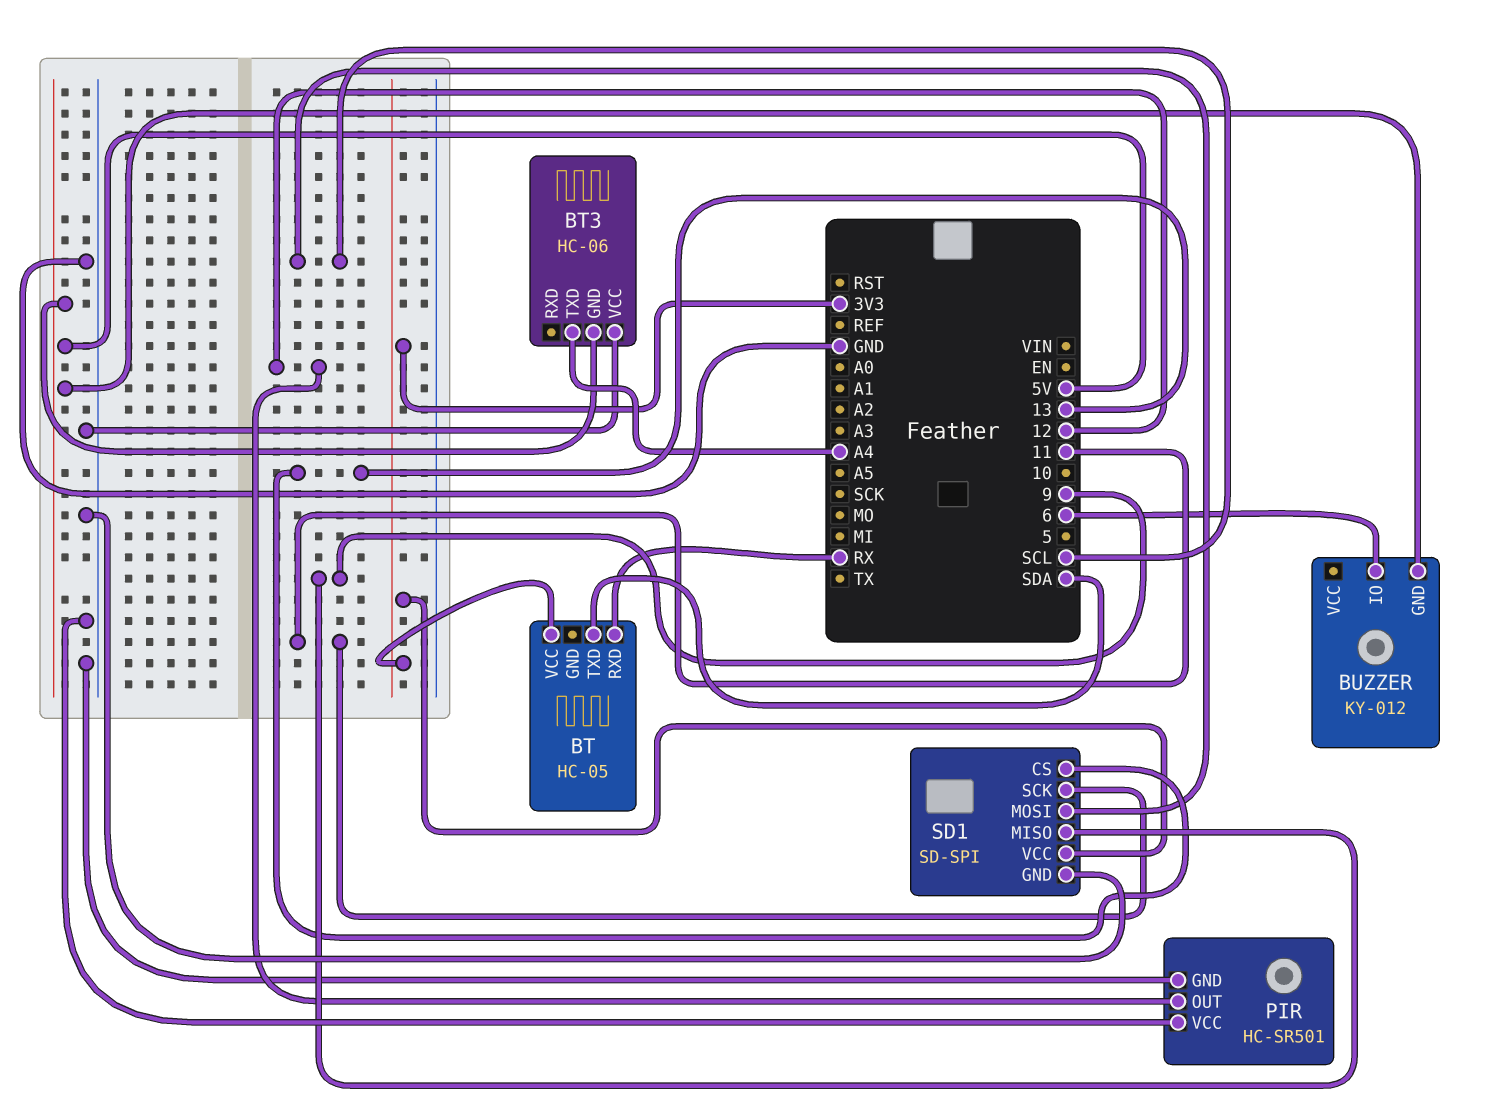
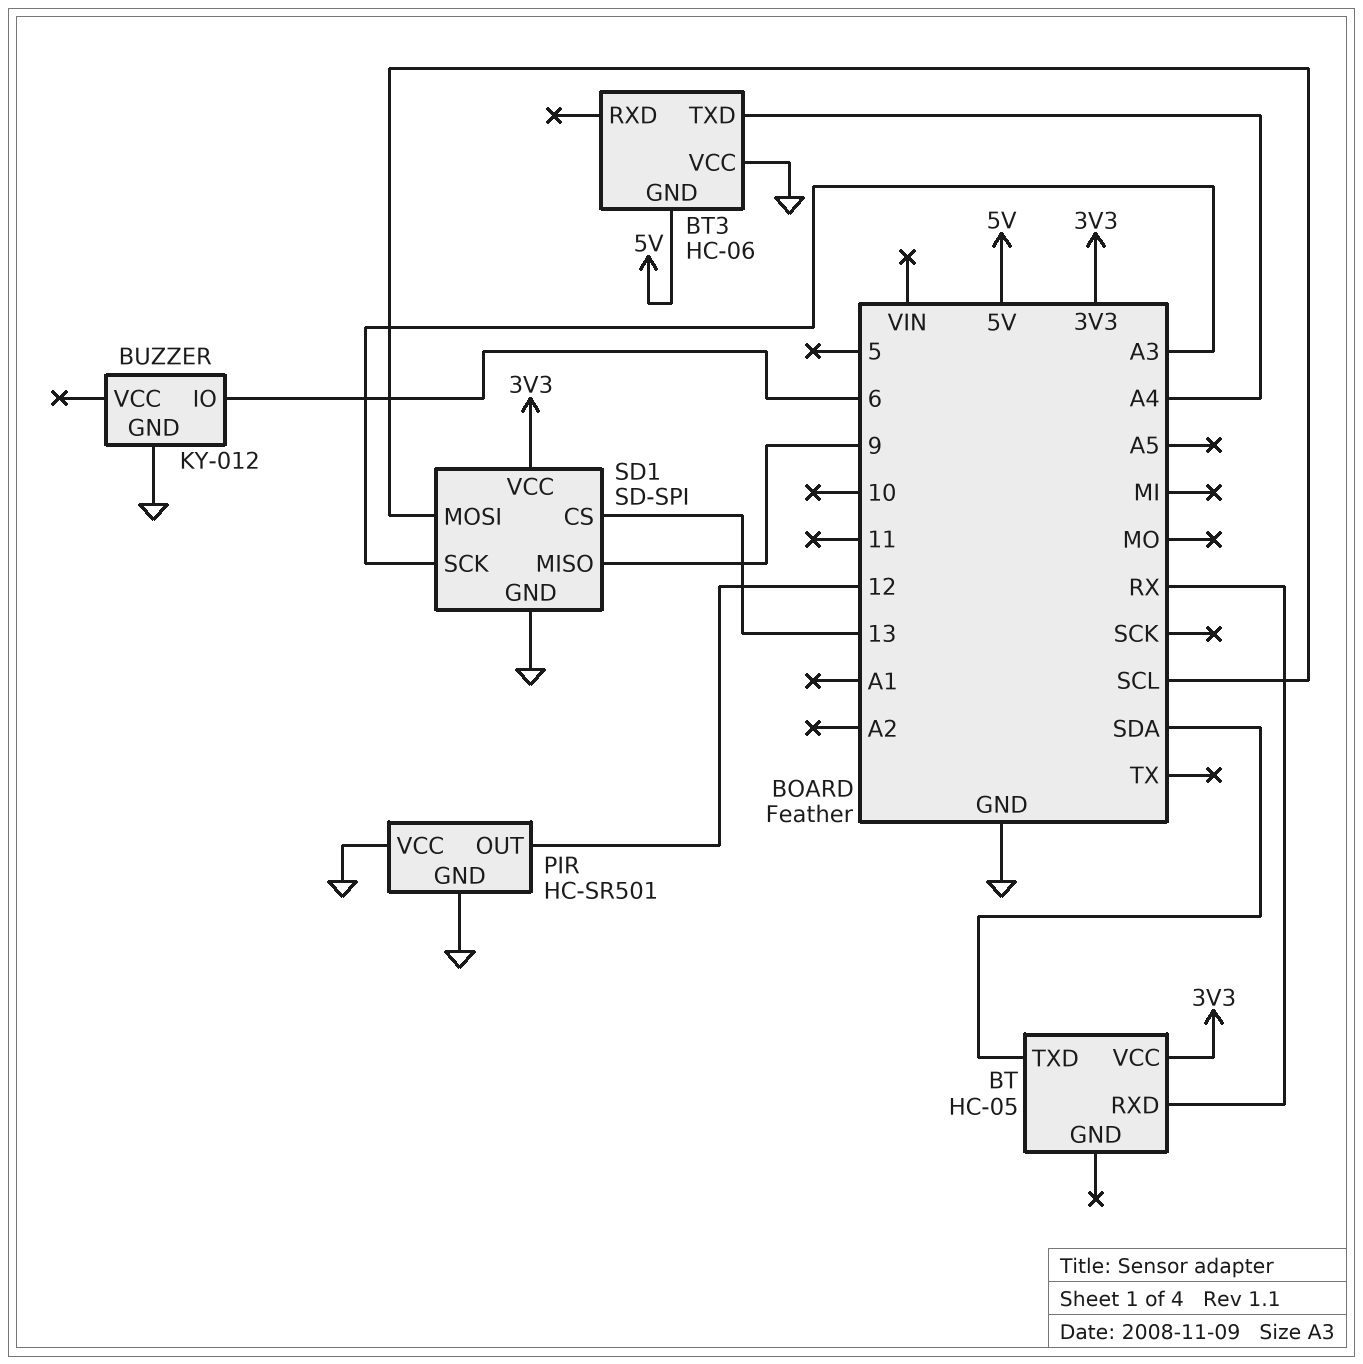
BUZZER pin GND: 5V -> GND
SD1 pin SCK: 11 -> A3

